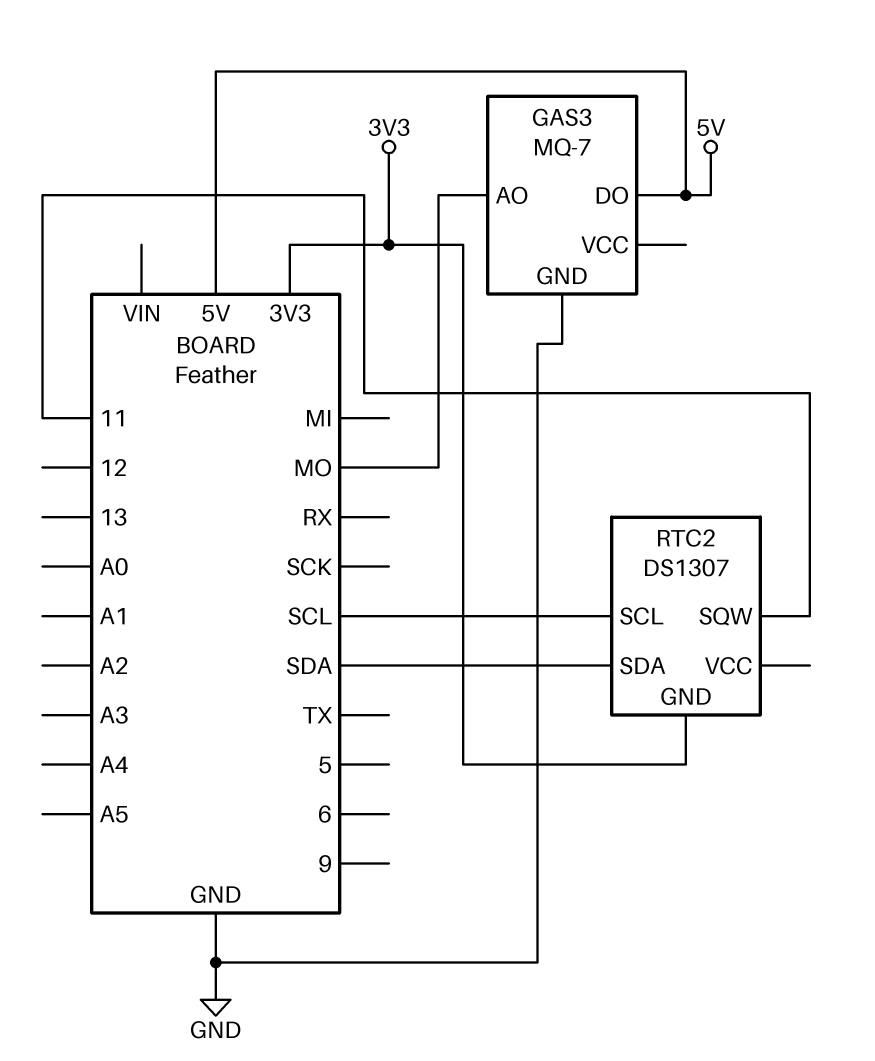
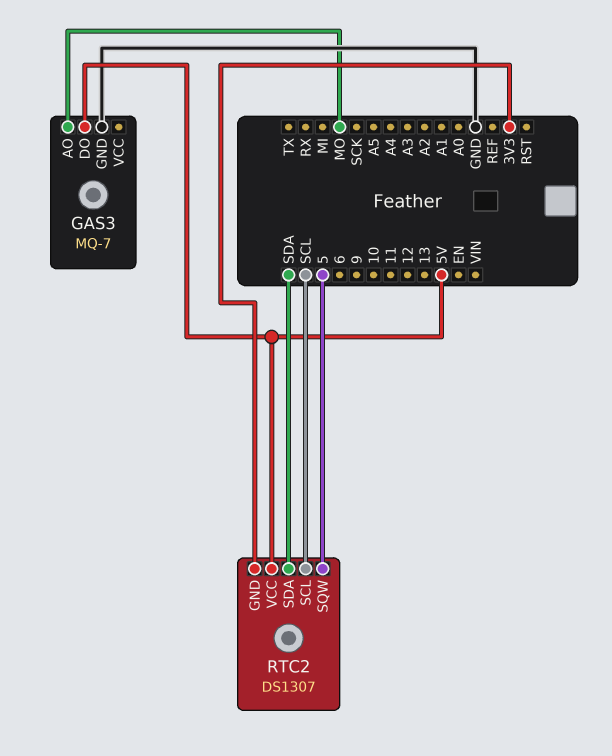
RTC2 pin SQW: 11 -> 5
RTC2 pin VCC: none -> 5V

